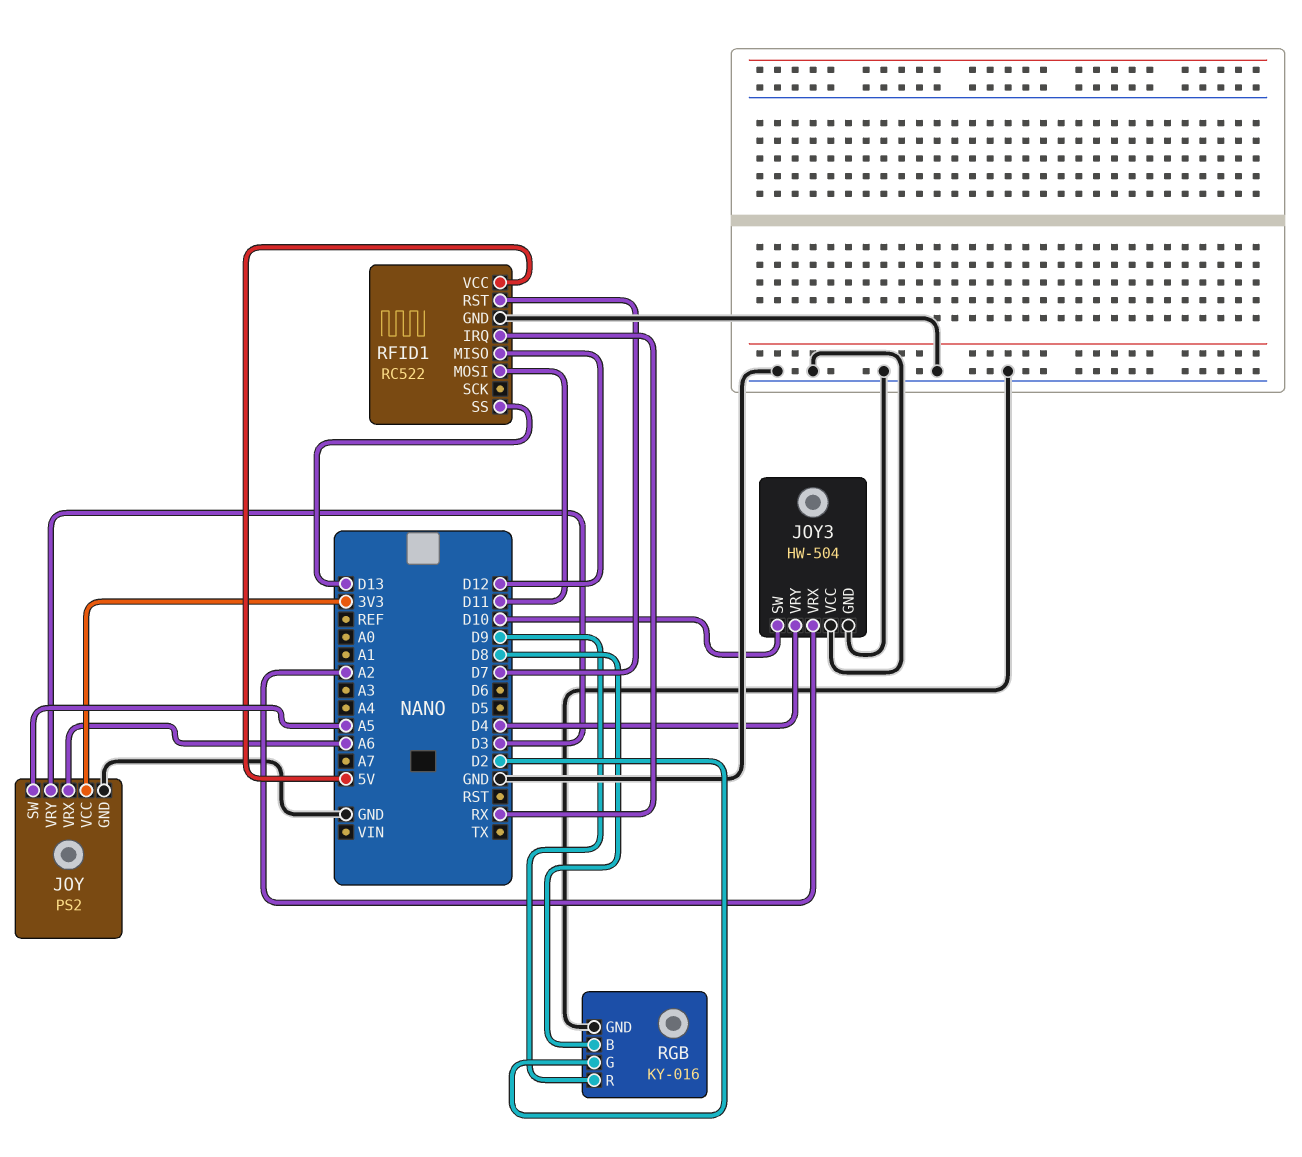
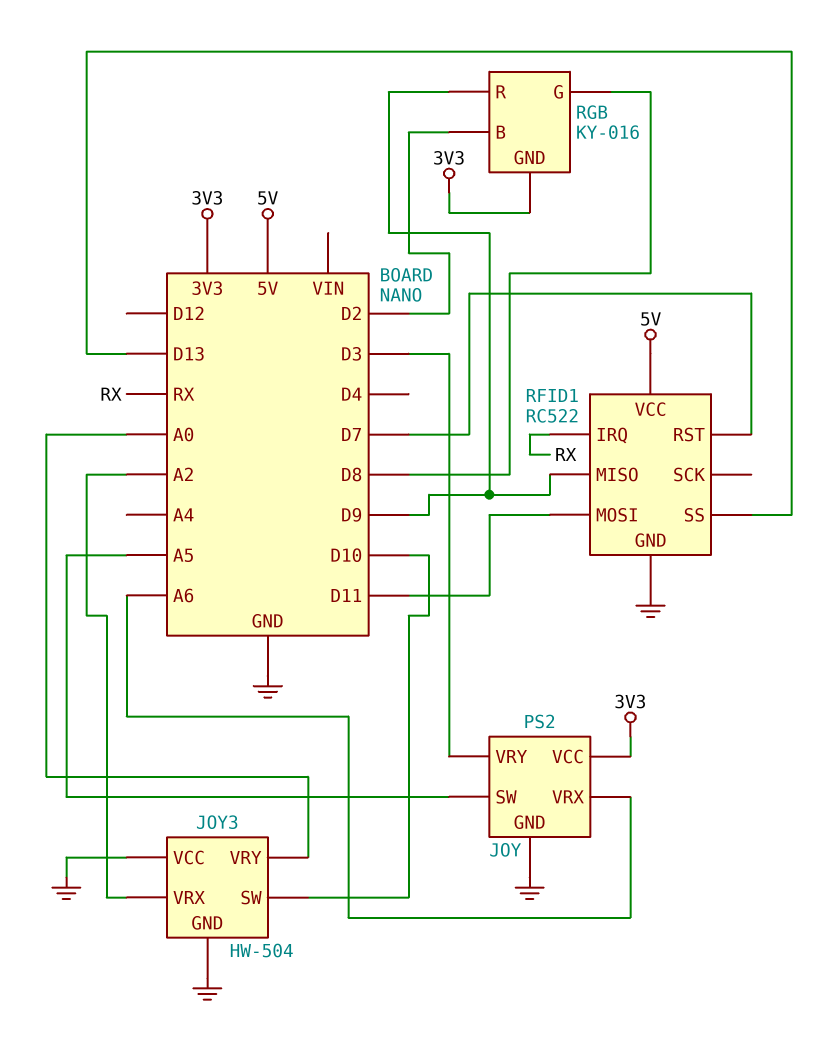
JOY3 pin VRY: D4 -> A0
RFID1 pin MISO: D12 -> D9
RGB pin B: D8 -> D2
RGB pin G: D2 -> D8
RGB pin GND: GND -> 3V3

